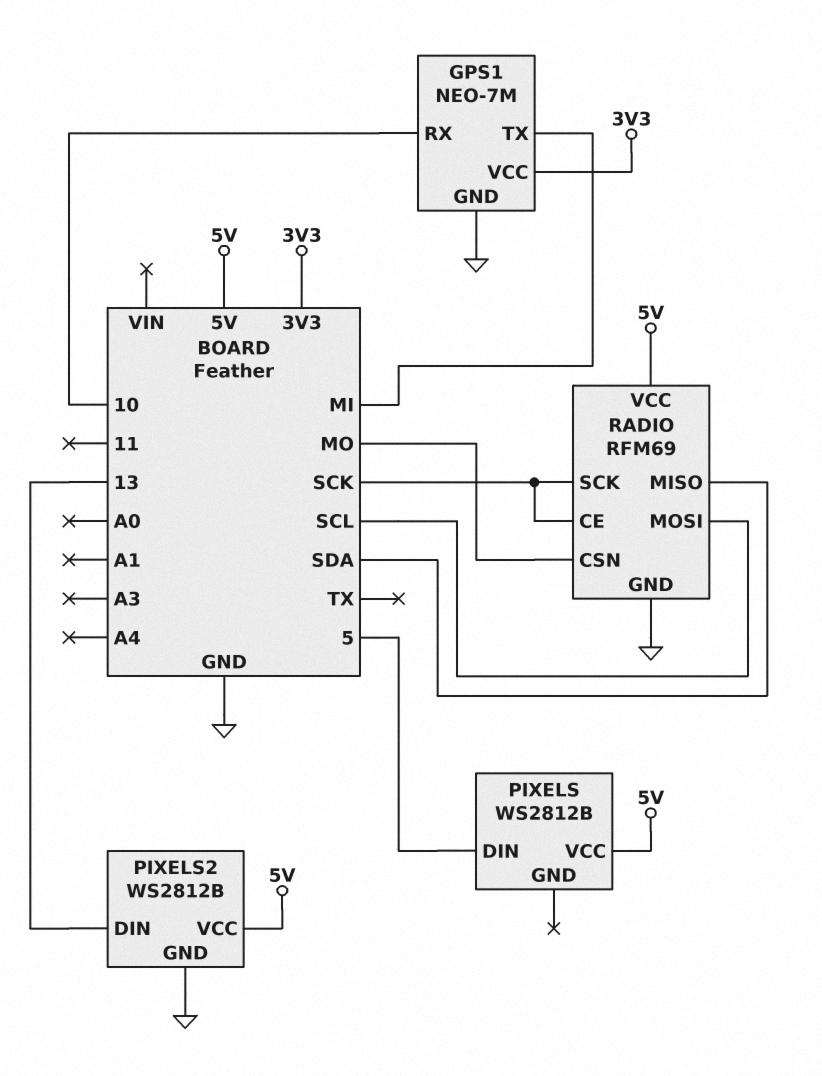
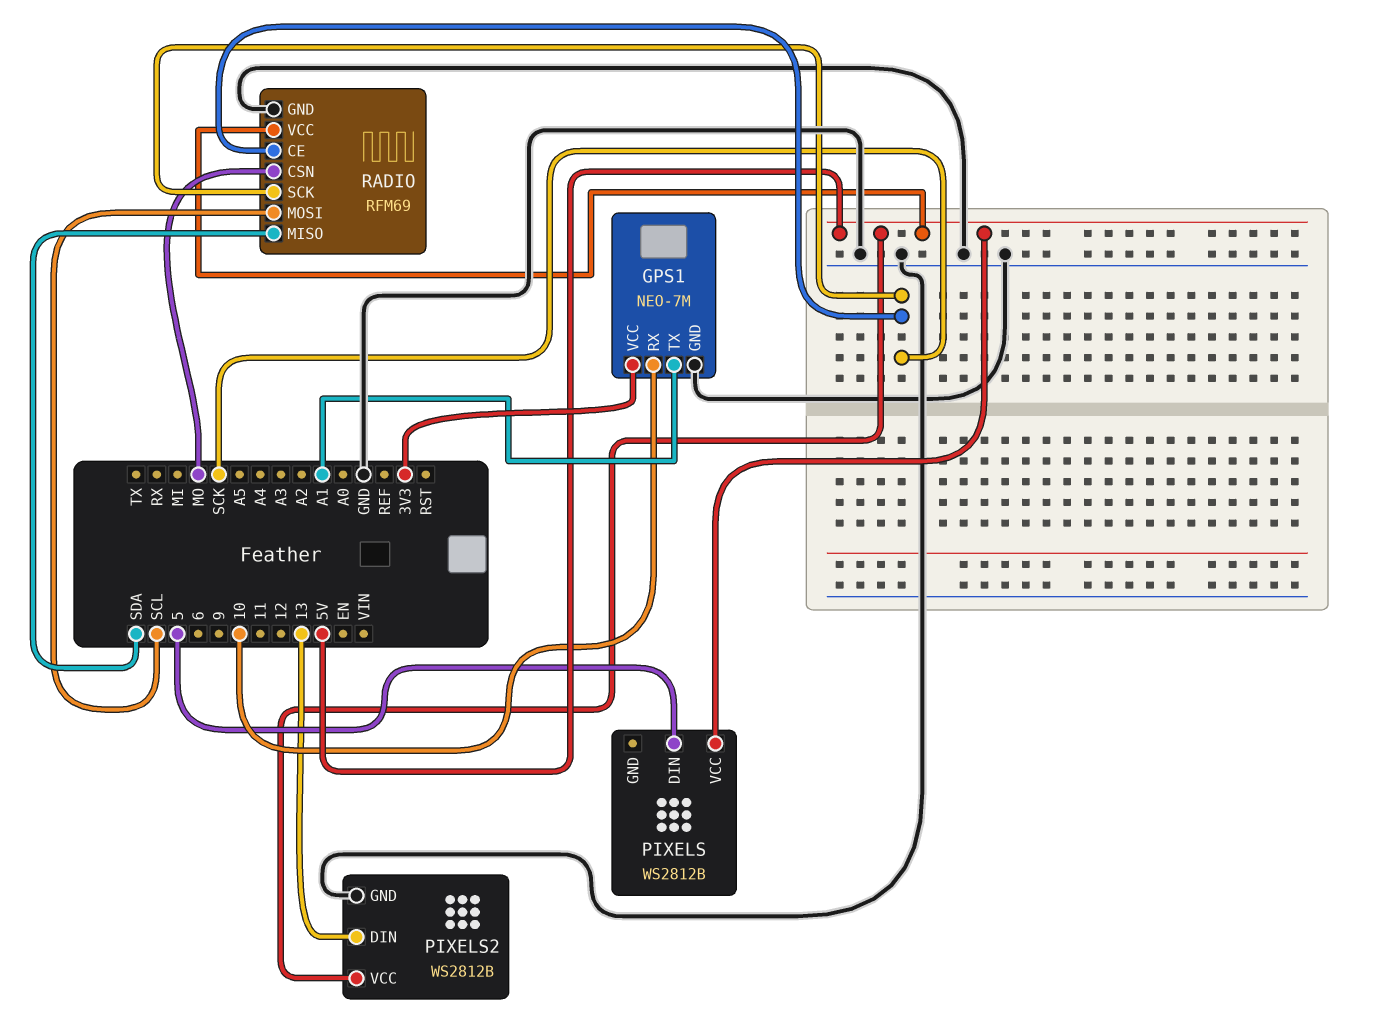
GPS1 pin TX: MI -> A1

